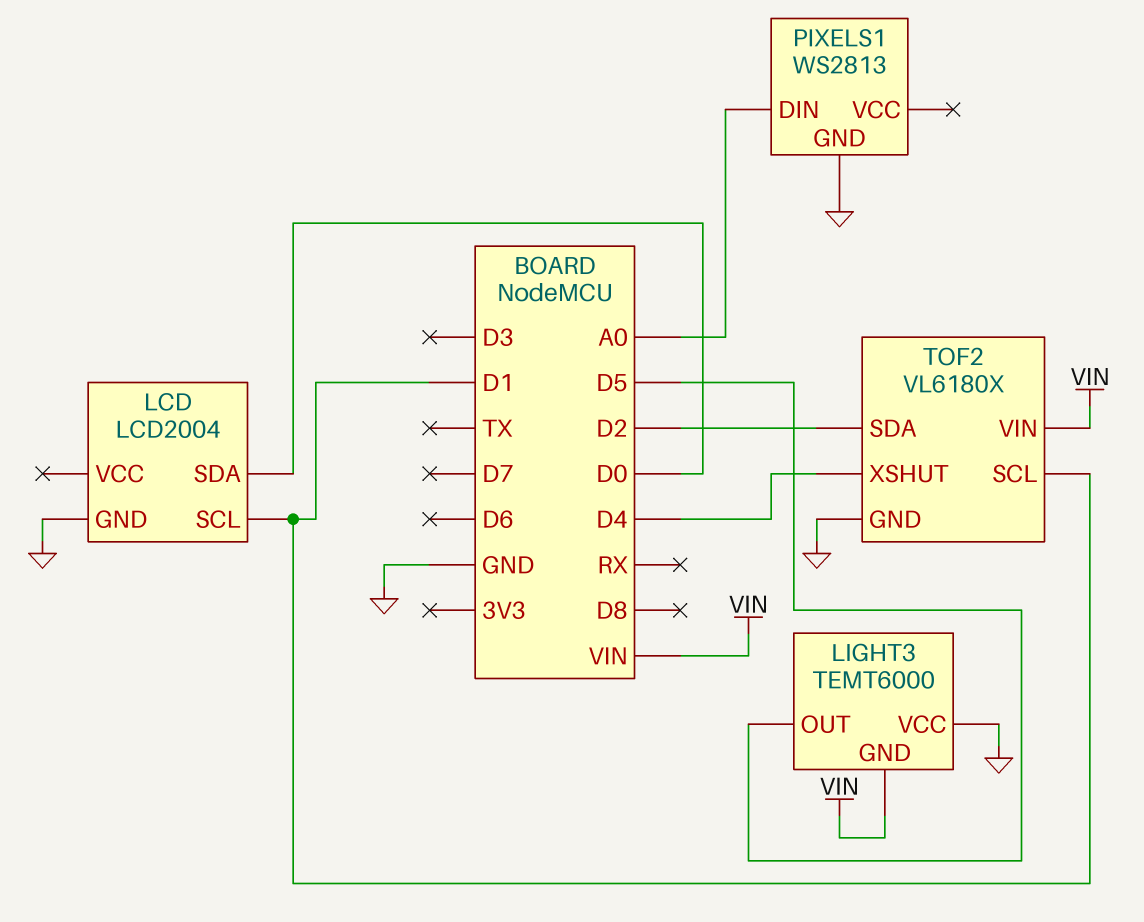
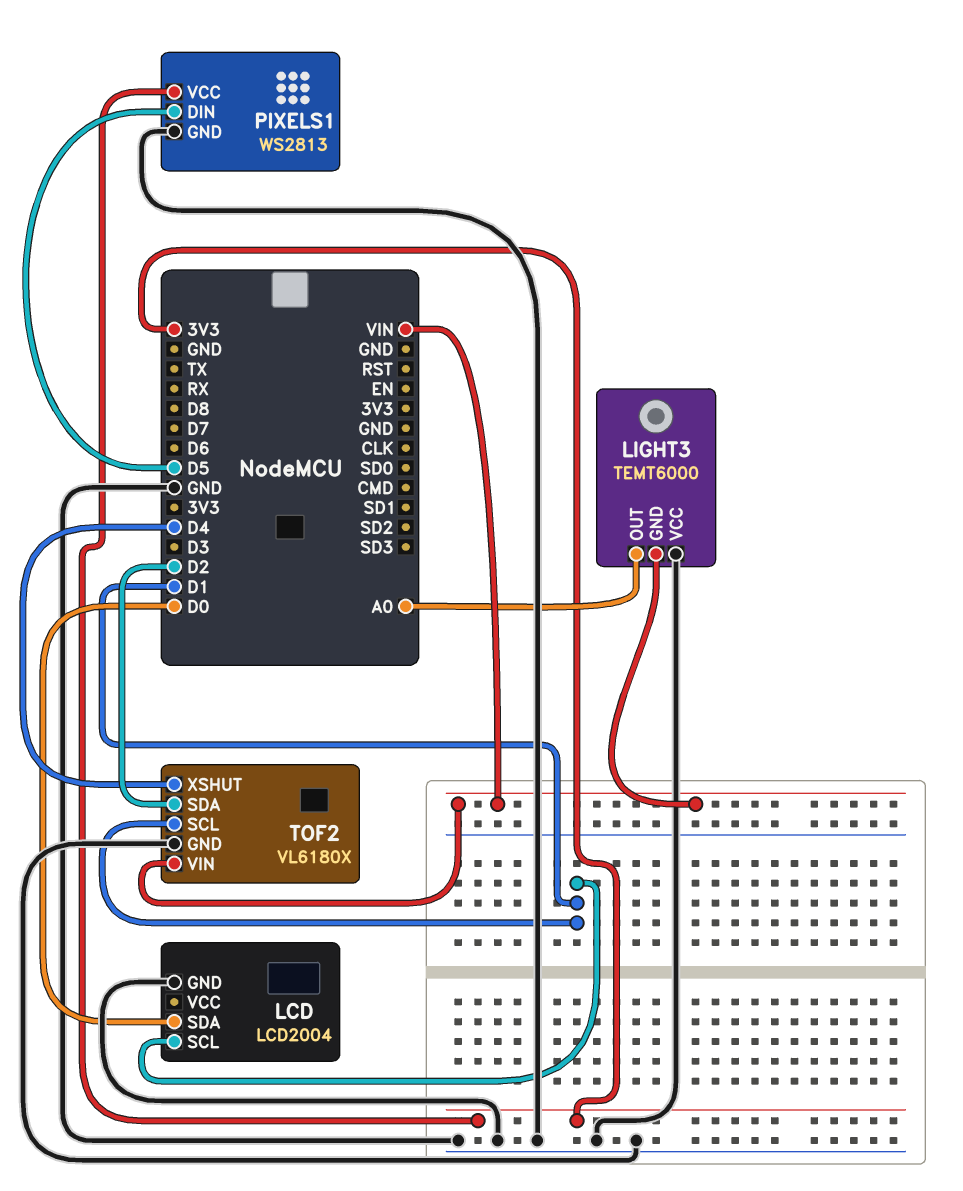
LIGHT3 pin OUT: D5 -> A0
PIXELS1 pin DIN: A0 -> D5
PIXELS1 pin VCC: none -> 3V3

